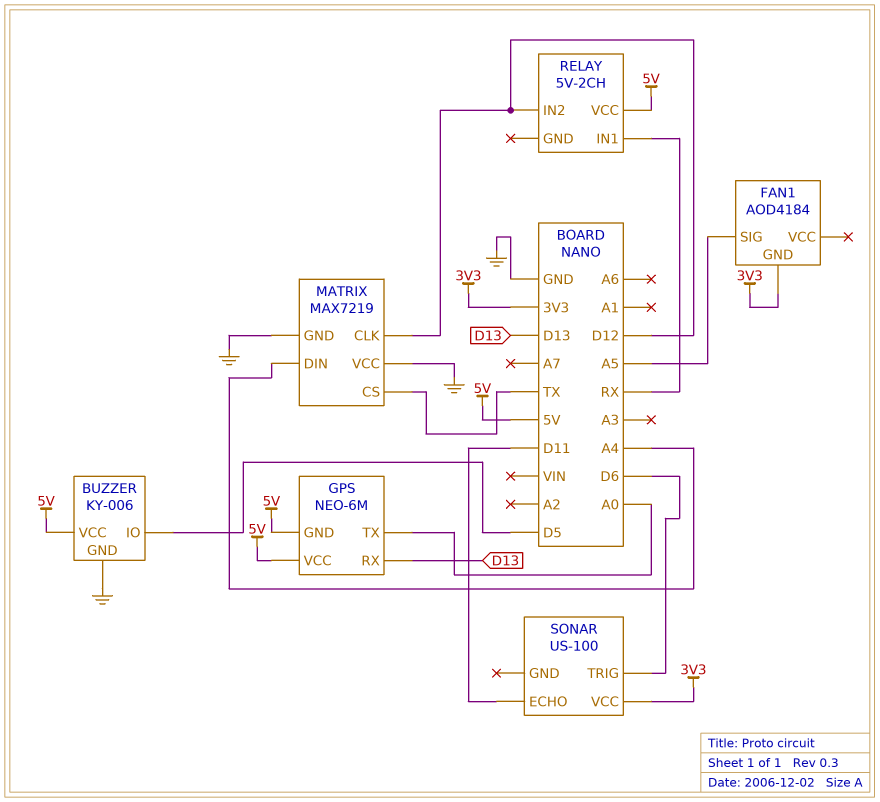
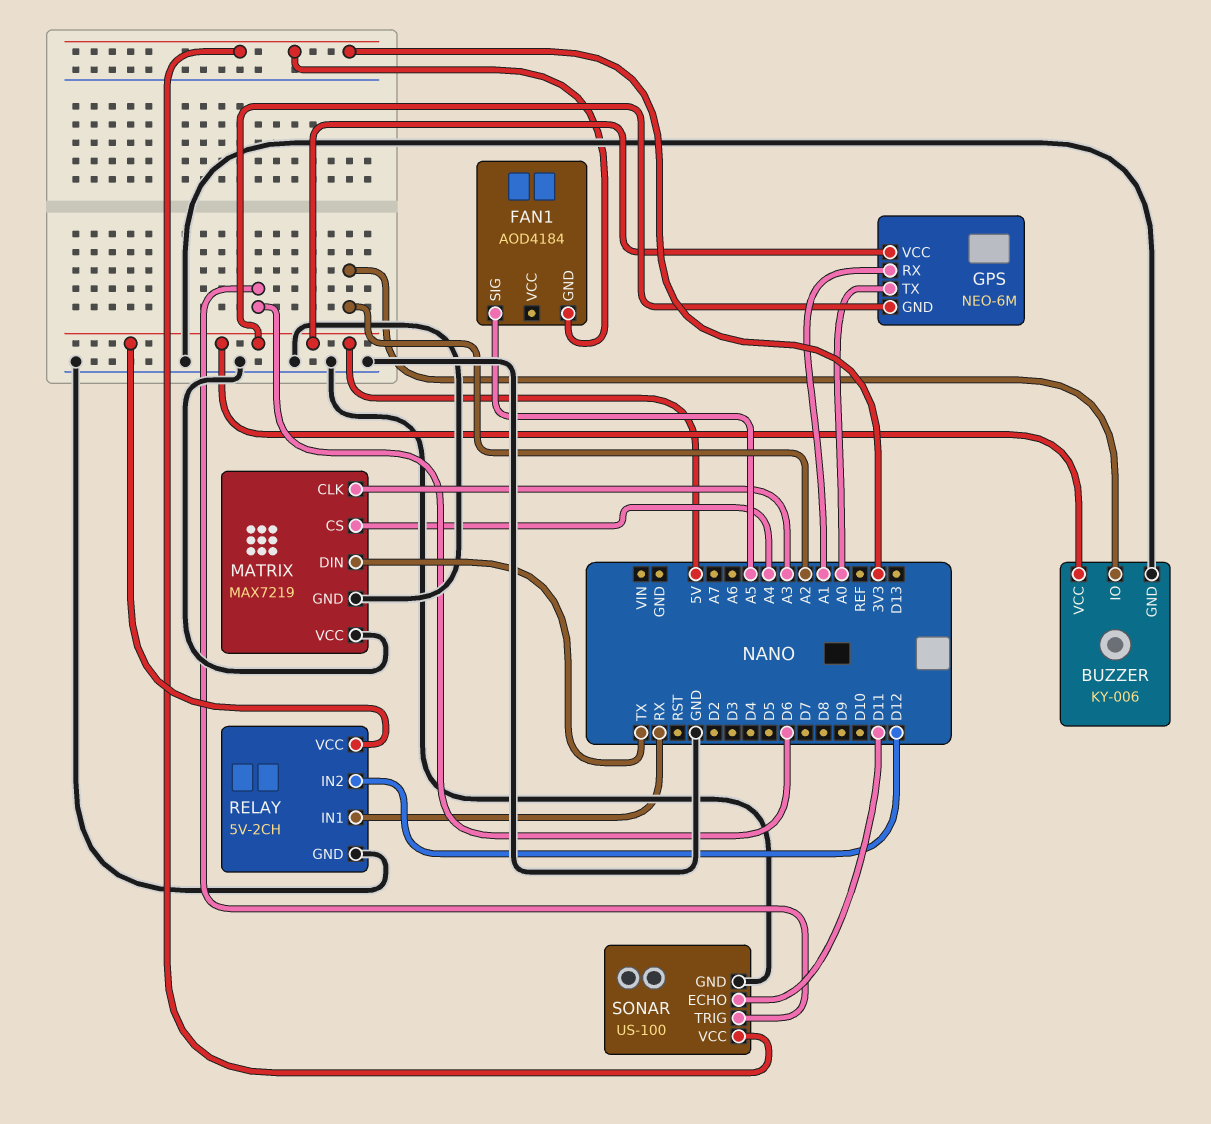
BUZZER pin IO: D5 -> A2
GPS pin RX: D13 -> A1
MATRIX pin CLK: D12 -> A3
MATRIX pin CS: TX -> A4
MATRIX pin DIN: A4 -> TX
RELAY pin GND: none -> GND
SONAR pin GND: none -> GND

